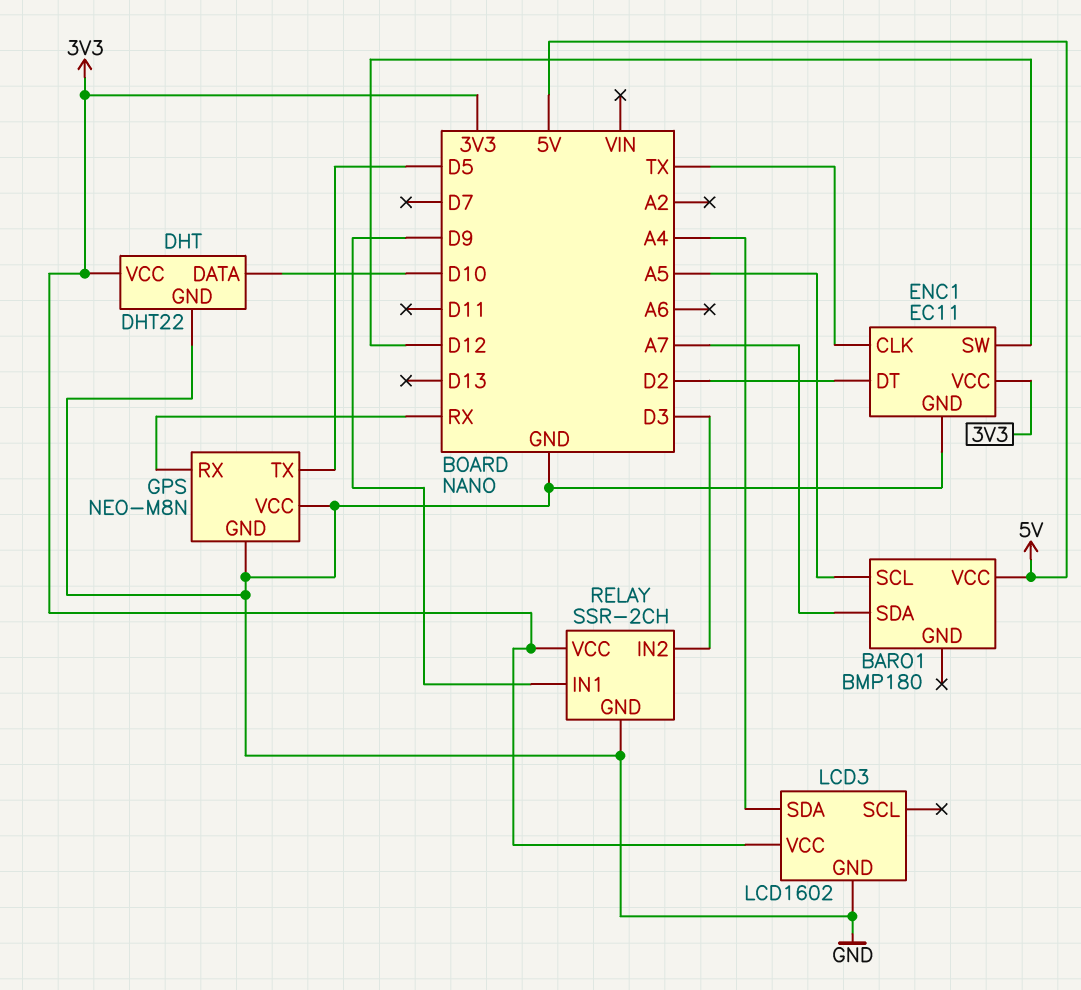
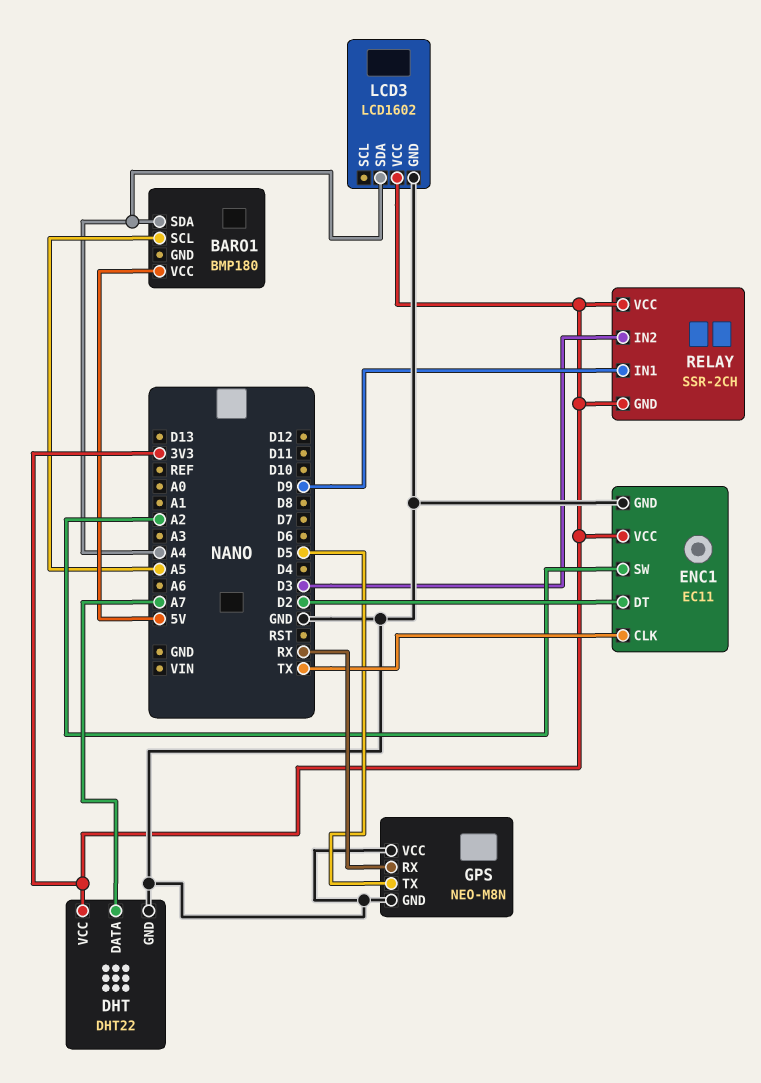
BARO1 pin SDA: A7 -> A4
DHT pin DATA: D10 -> A7
ENC1 pin SW: D12 -> A2
RELAY pin GND: GND -> 3V3

